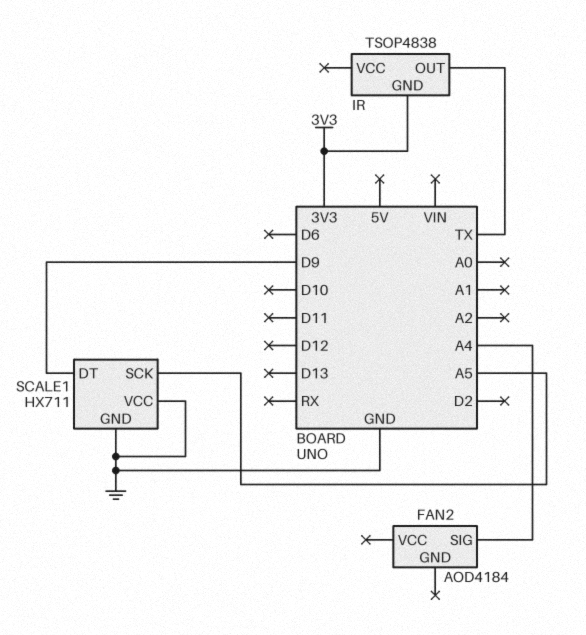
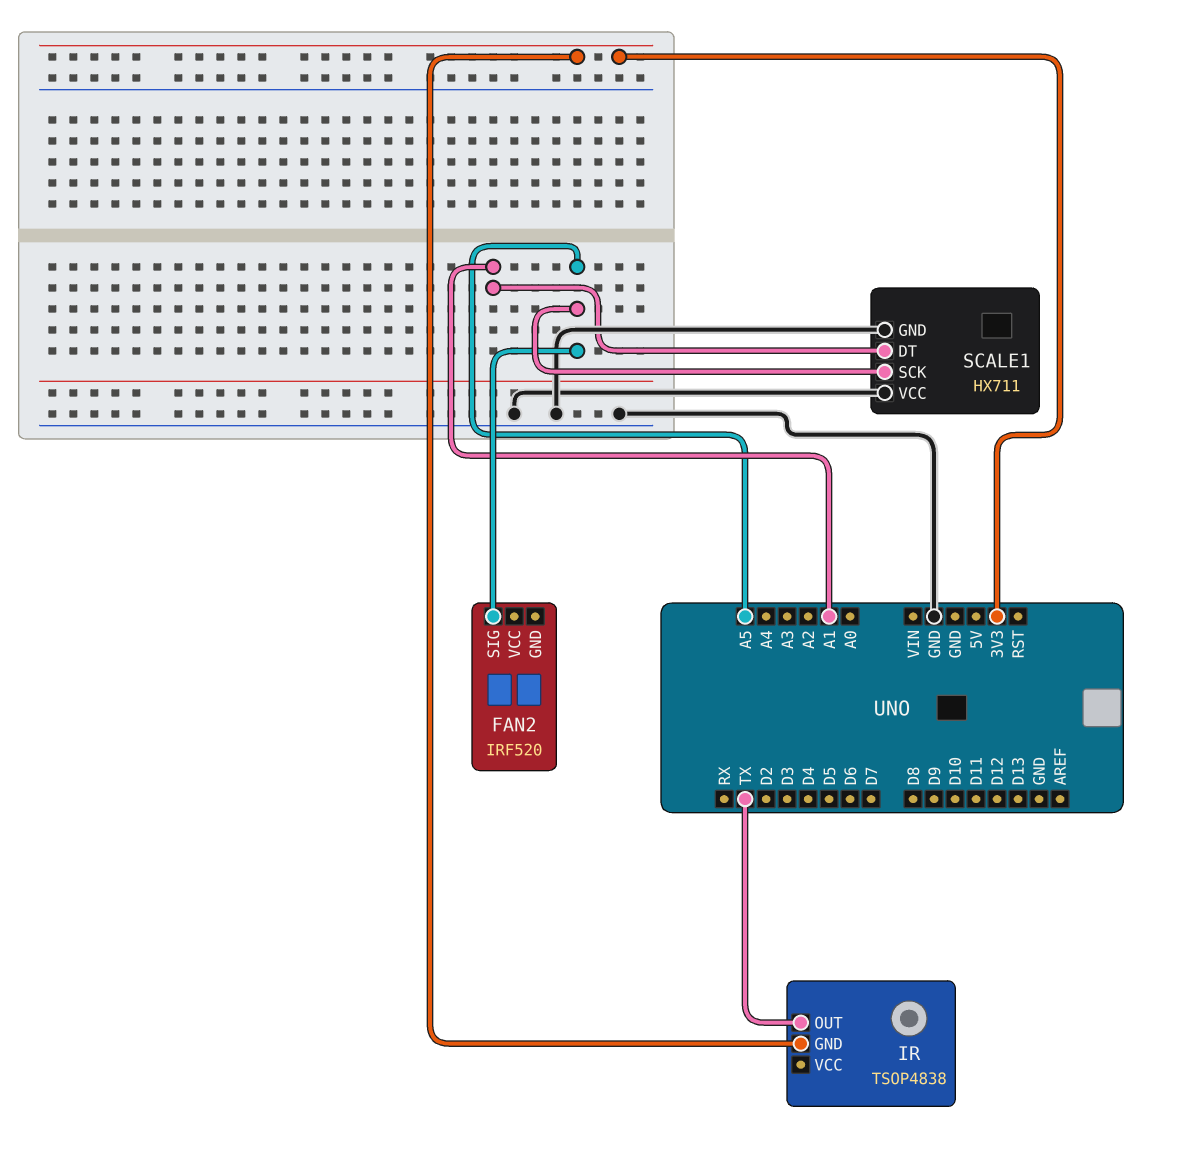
FAN2: AOD4184 -> IRF520
FAN2 pin SIG: A4 -> A5
SCALE1 pin DT: D9 -> A1

